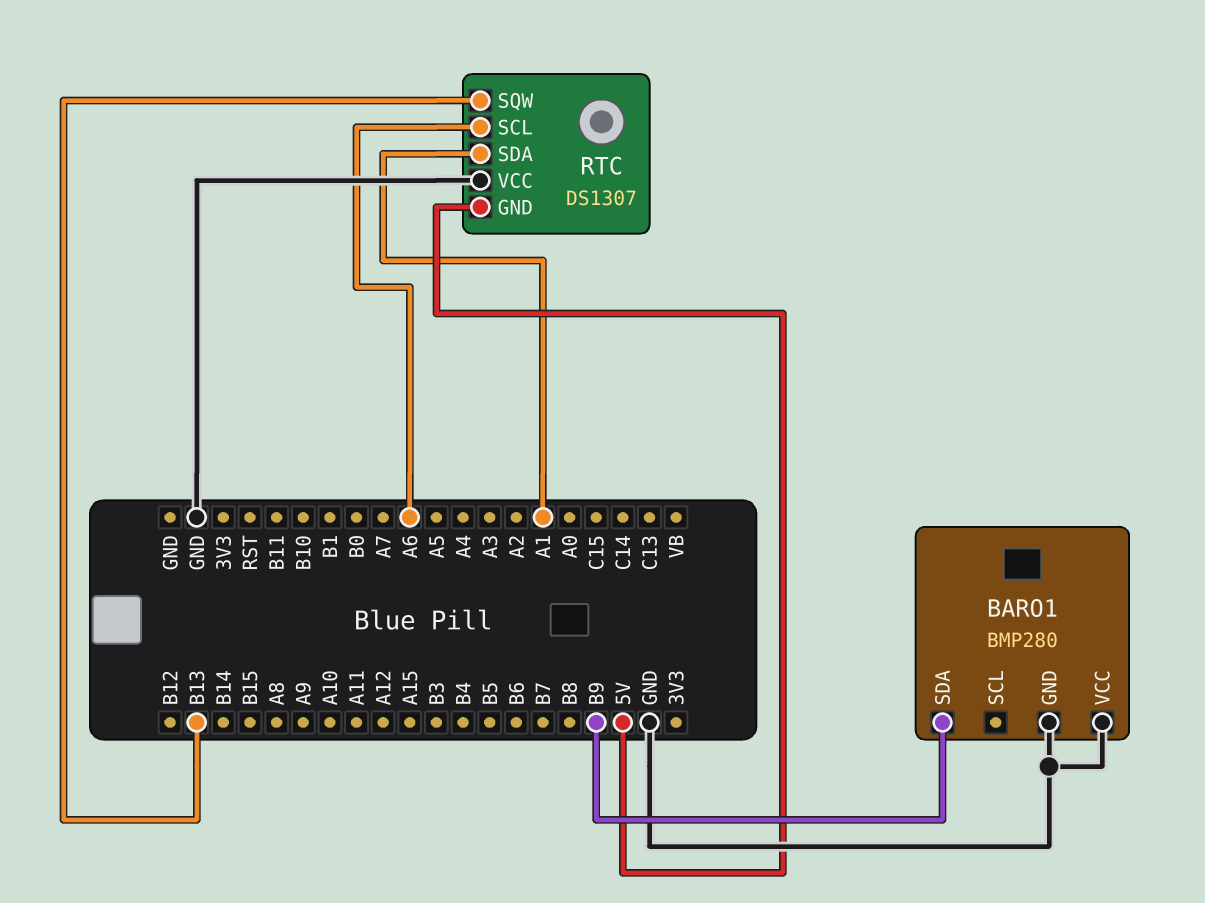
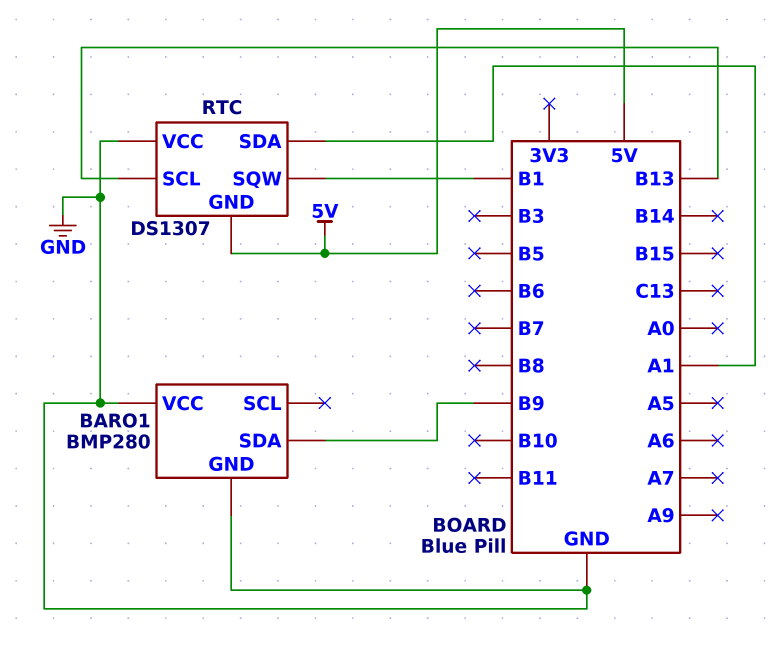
RTC pin SCL: A6 -> B13
RTC pin SQW: B13 -> B1

